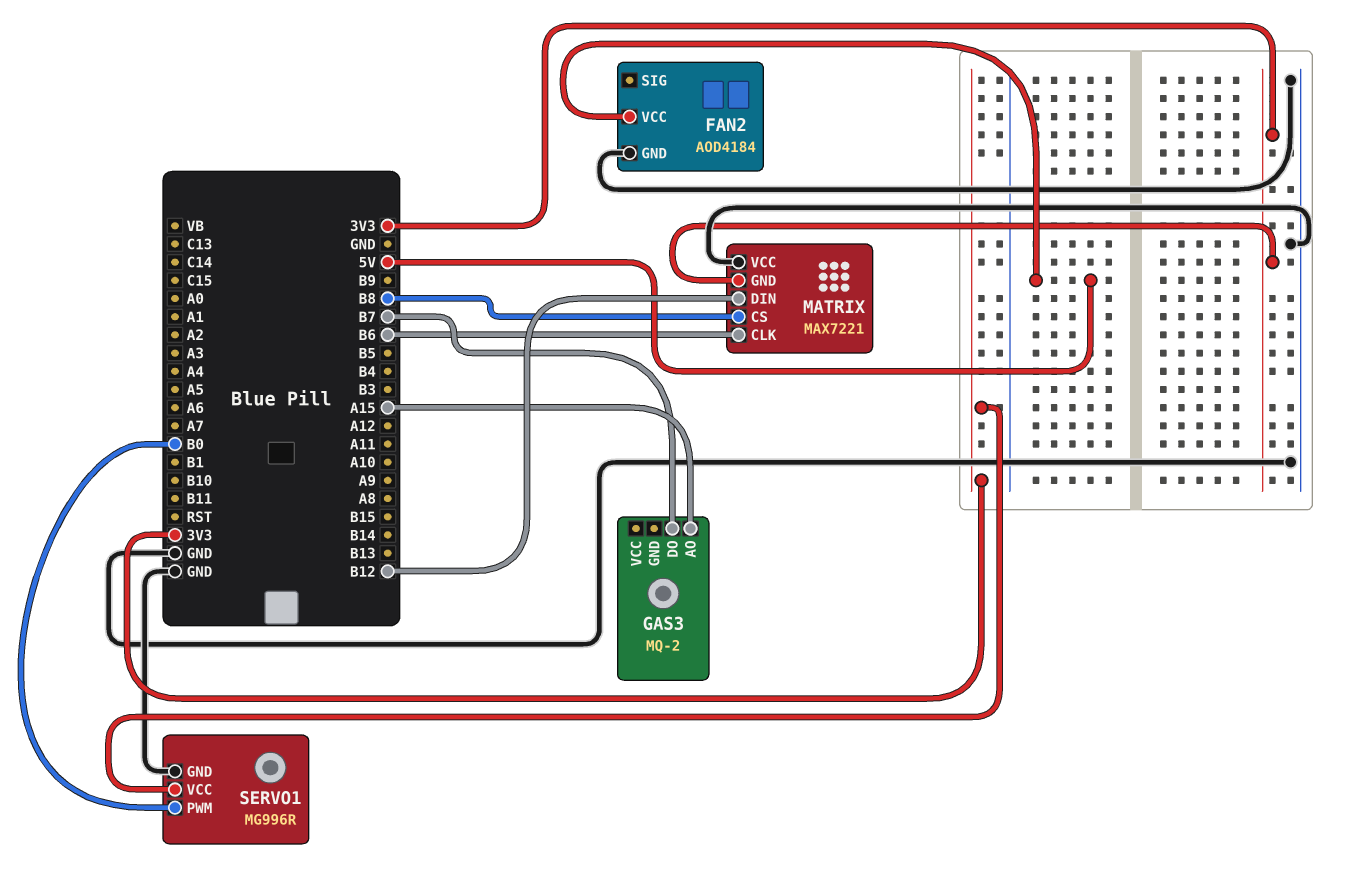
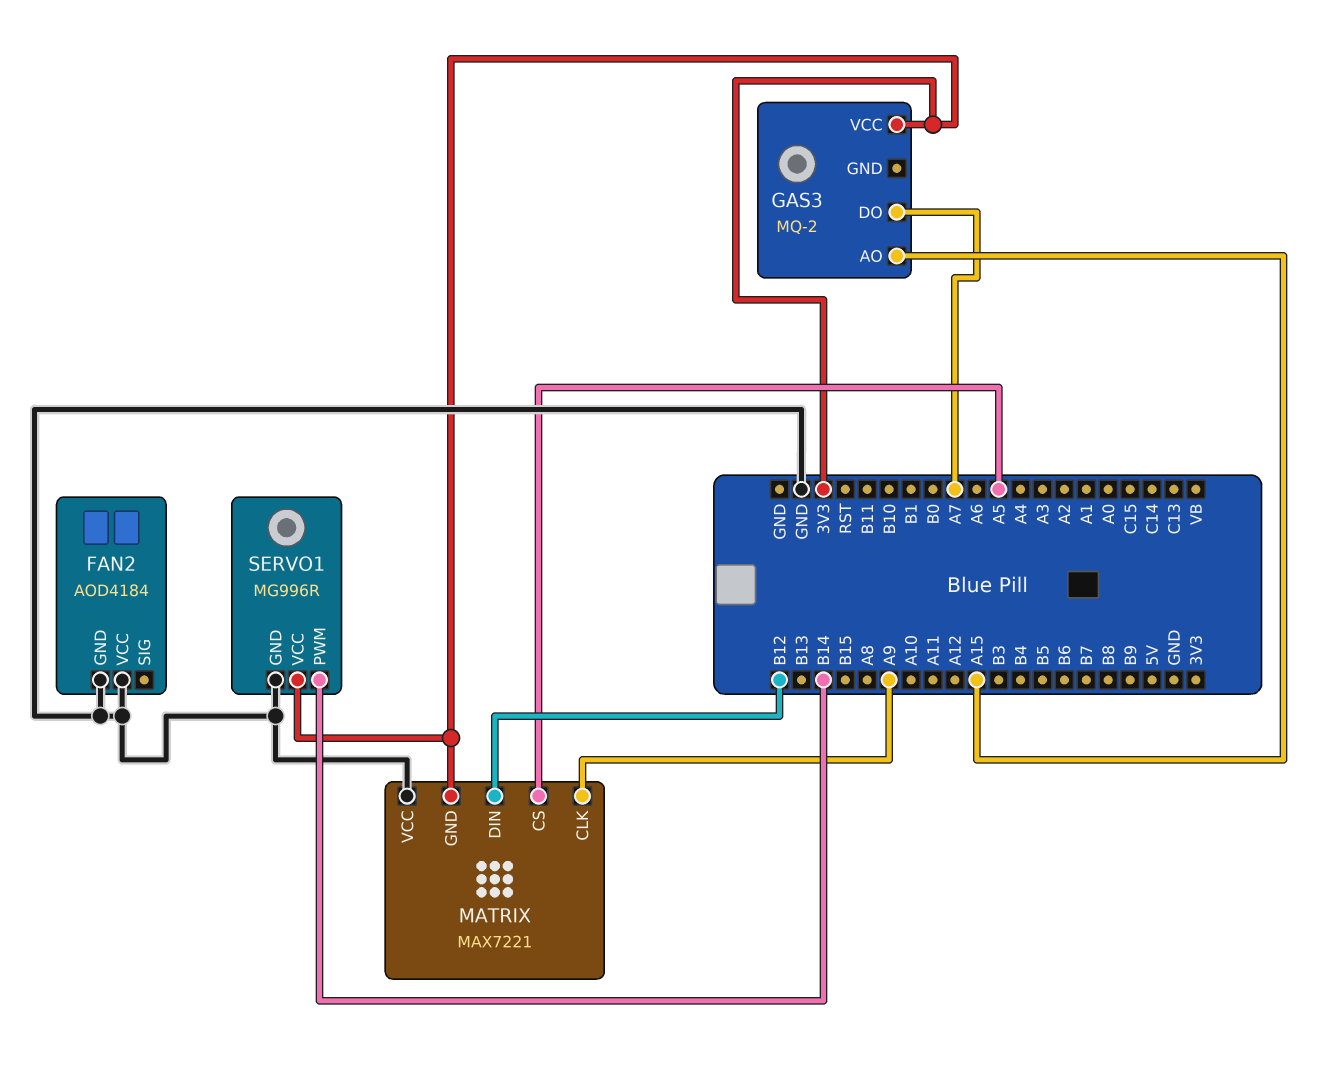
FAN2 pin VCC: 5V -> GND
GAS3 pin DO: B7 -> A7
GAS3 pin VCC: none -> 3V3
MATRIX pin CLK: B6 -> A9
MATRIX pin CS: B8 -> A5
SERVO1 pin PWM: B0 -> B14

